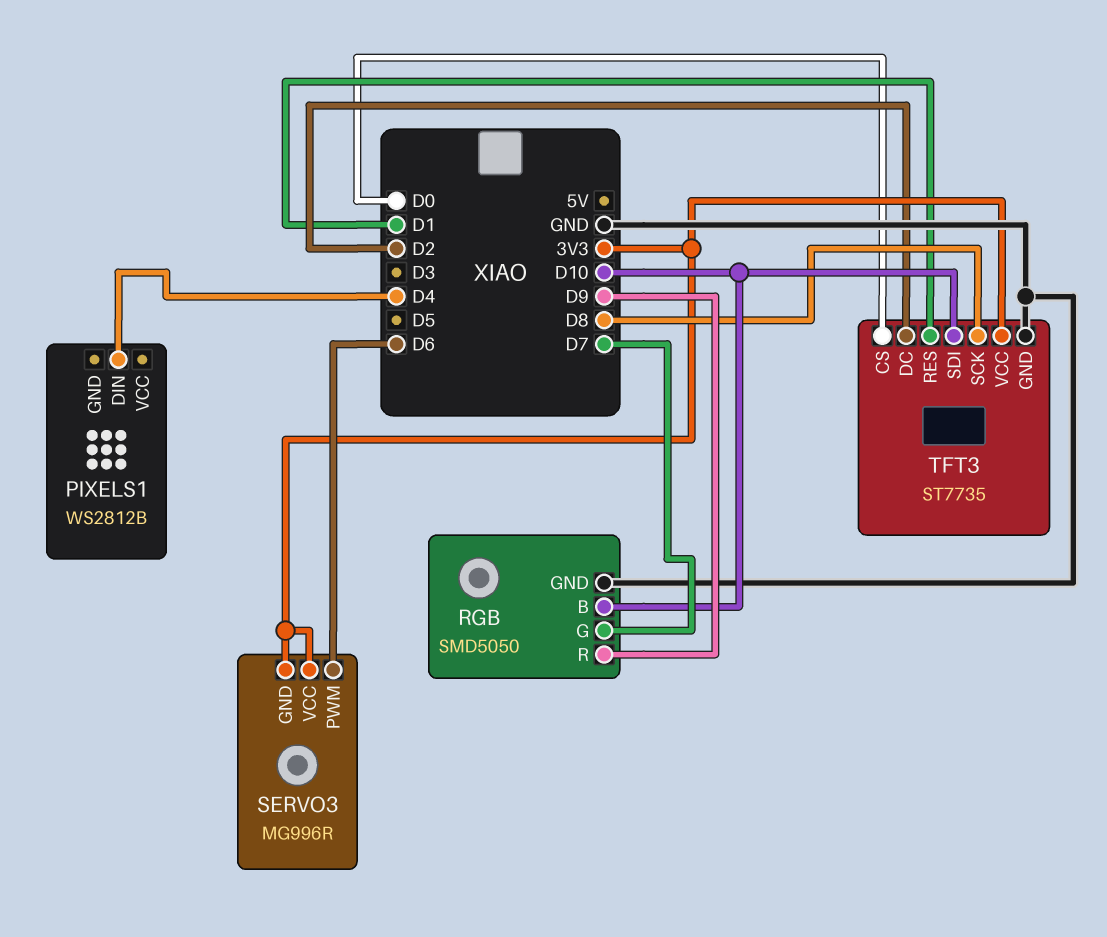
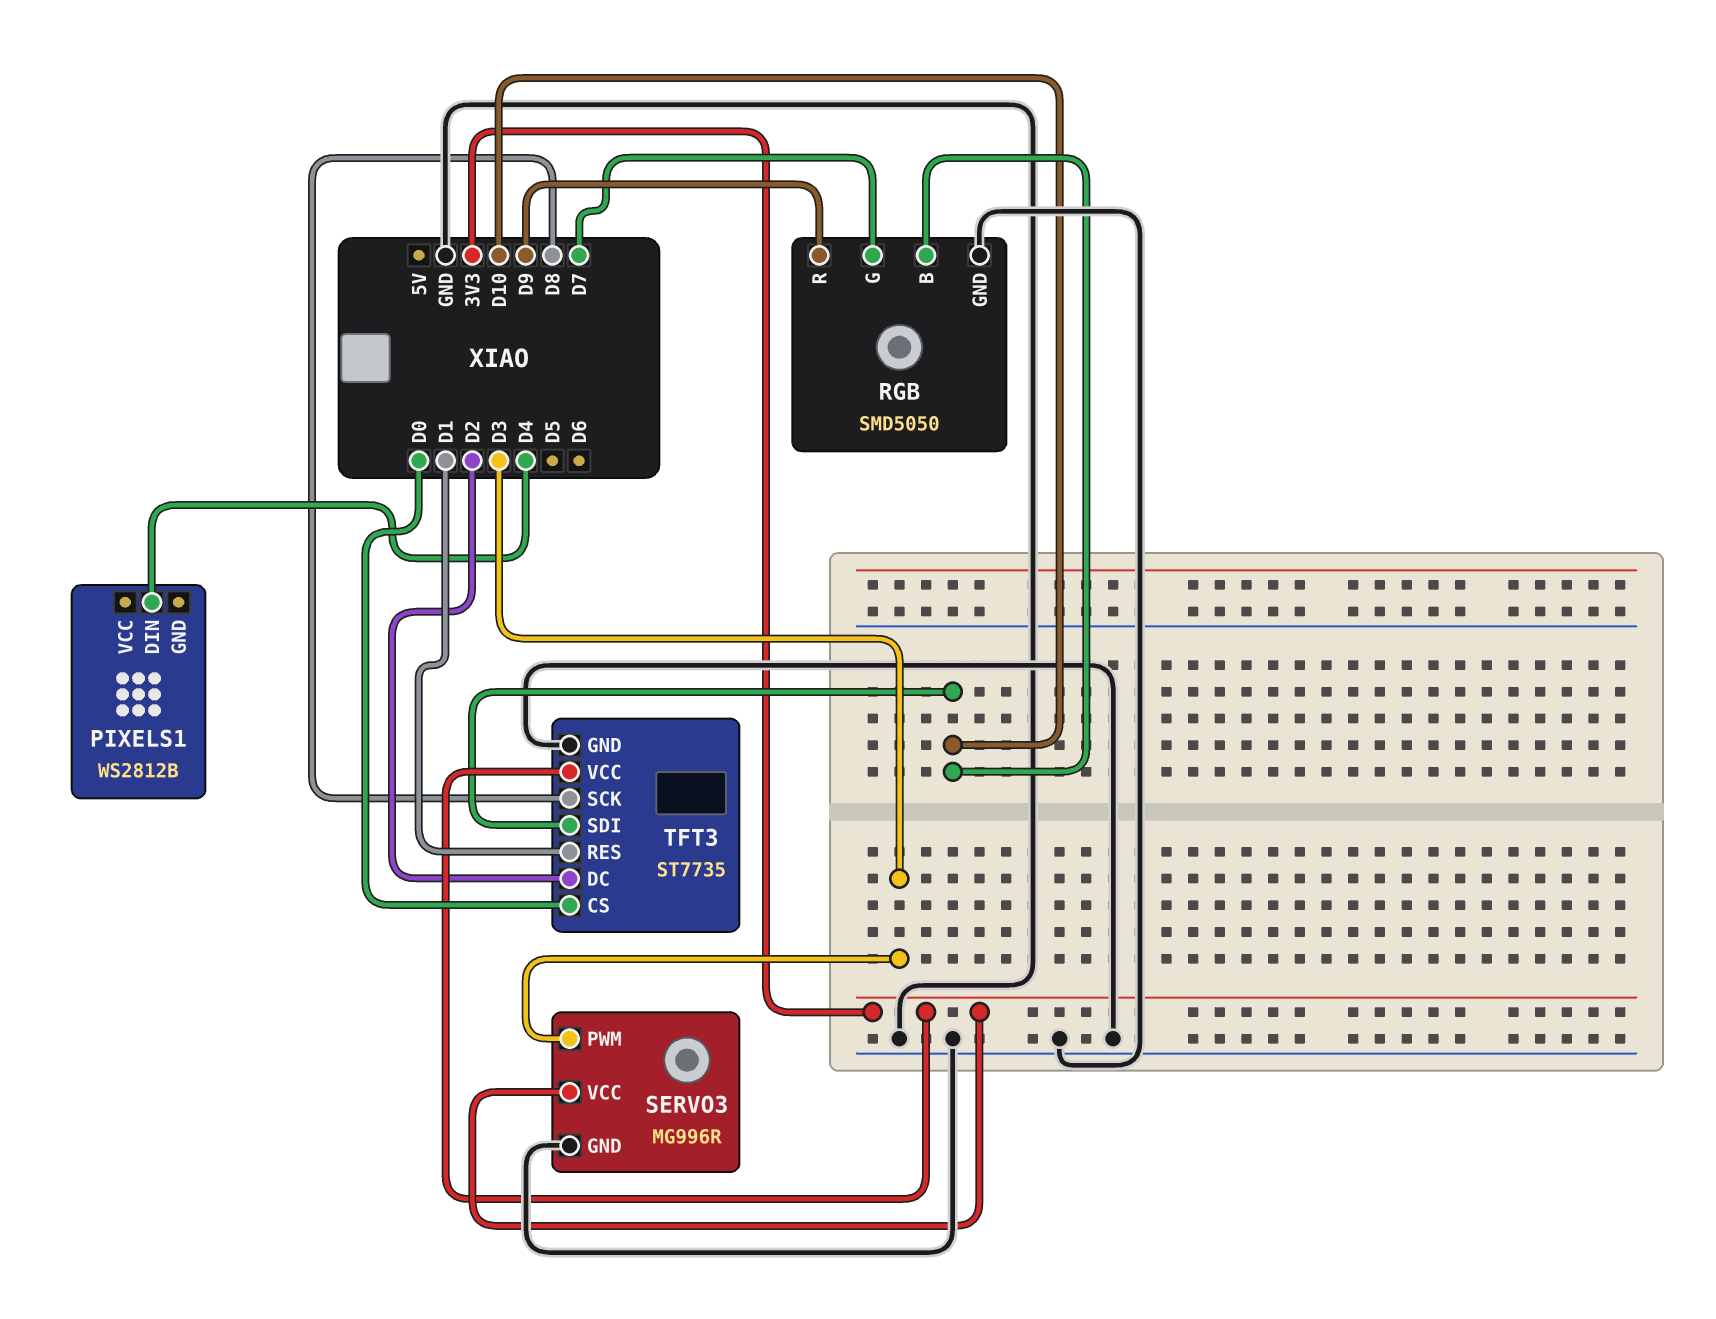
SERVO3 pin GND: 3V3 -> GND
SERVO3 pin PWM: D6 -> D3

